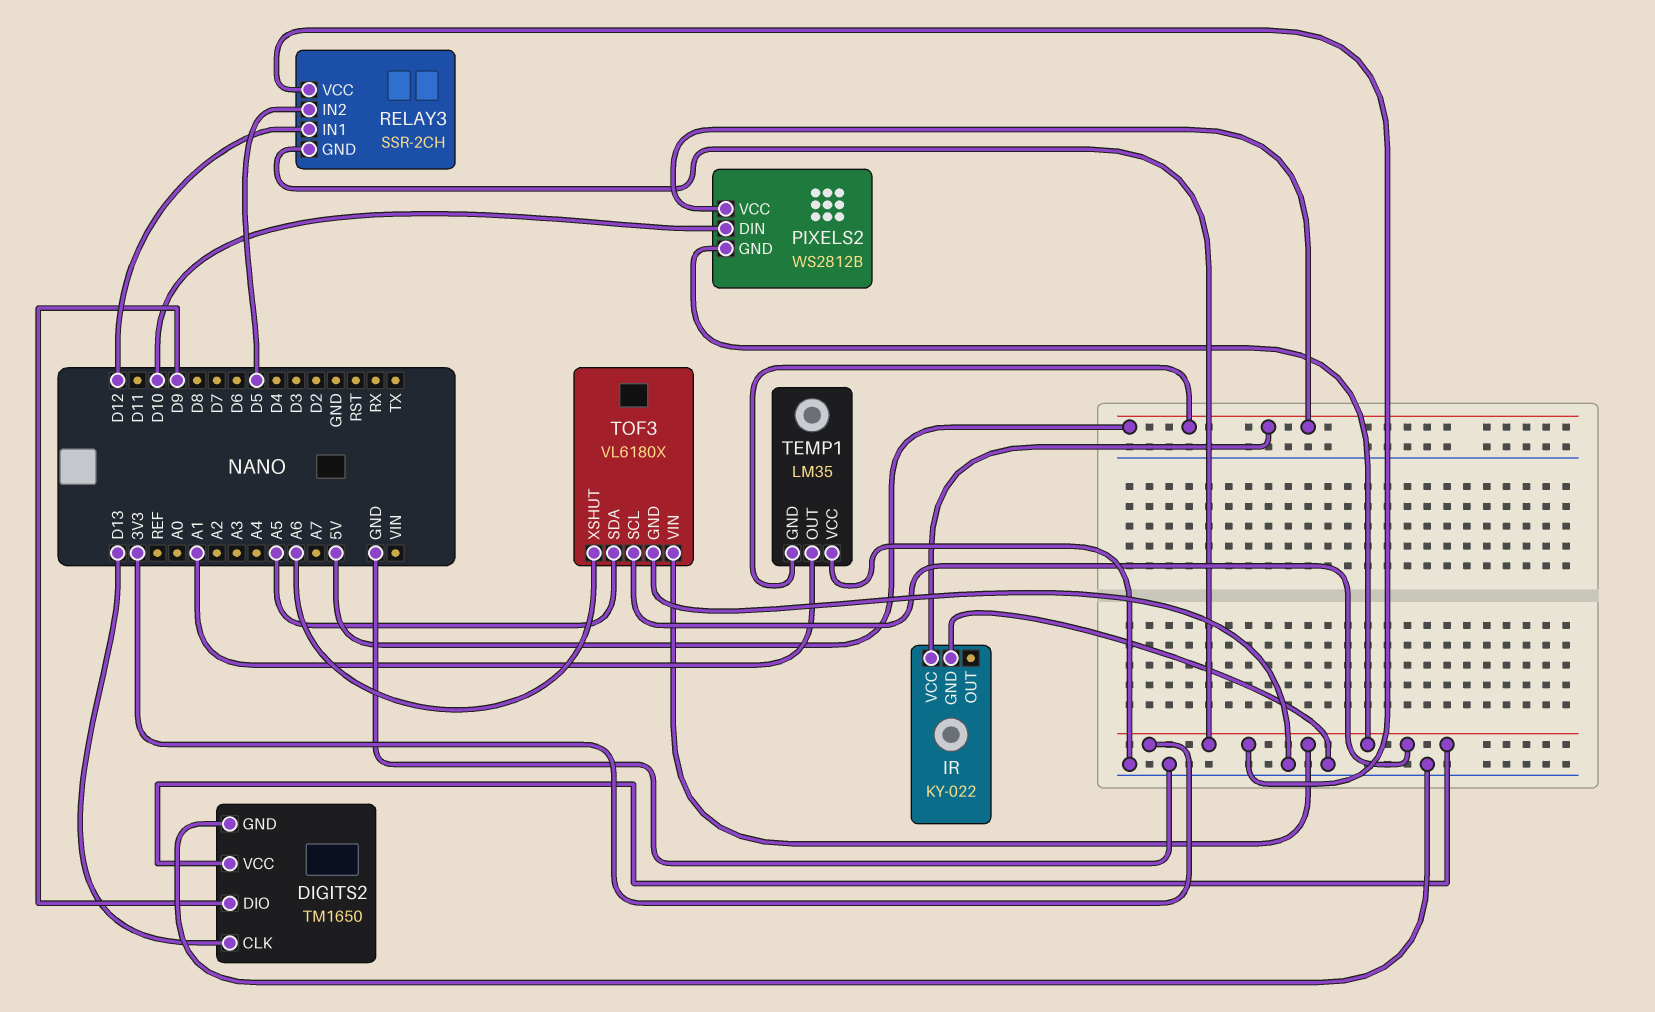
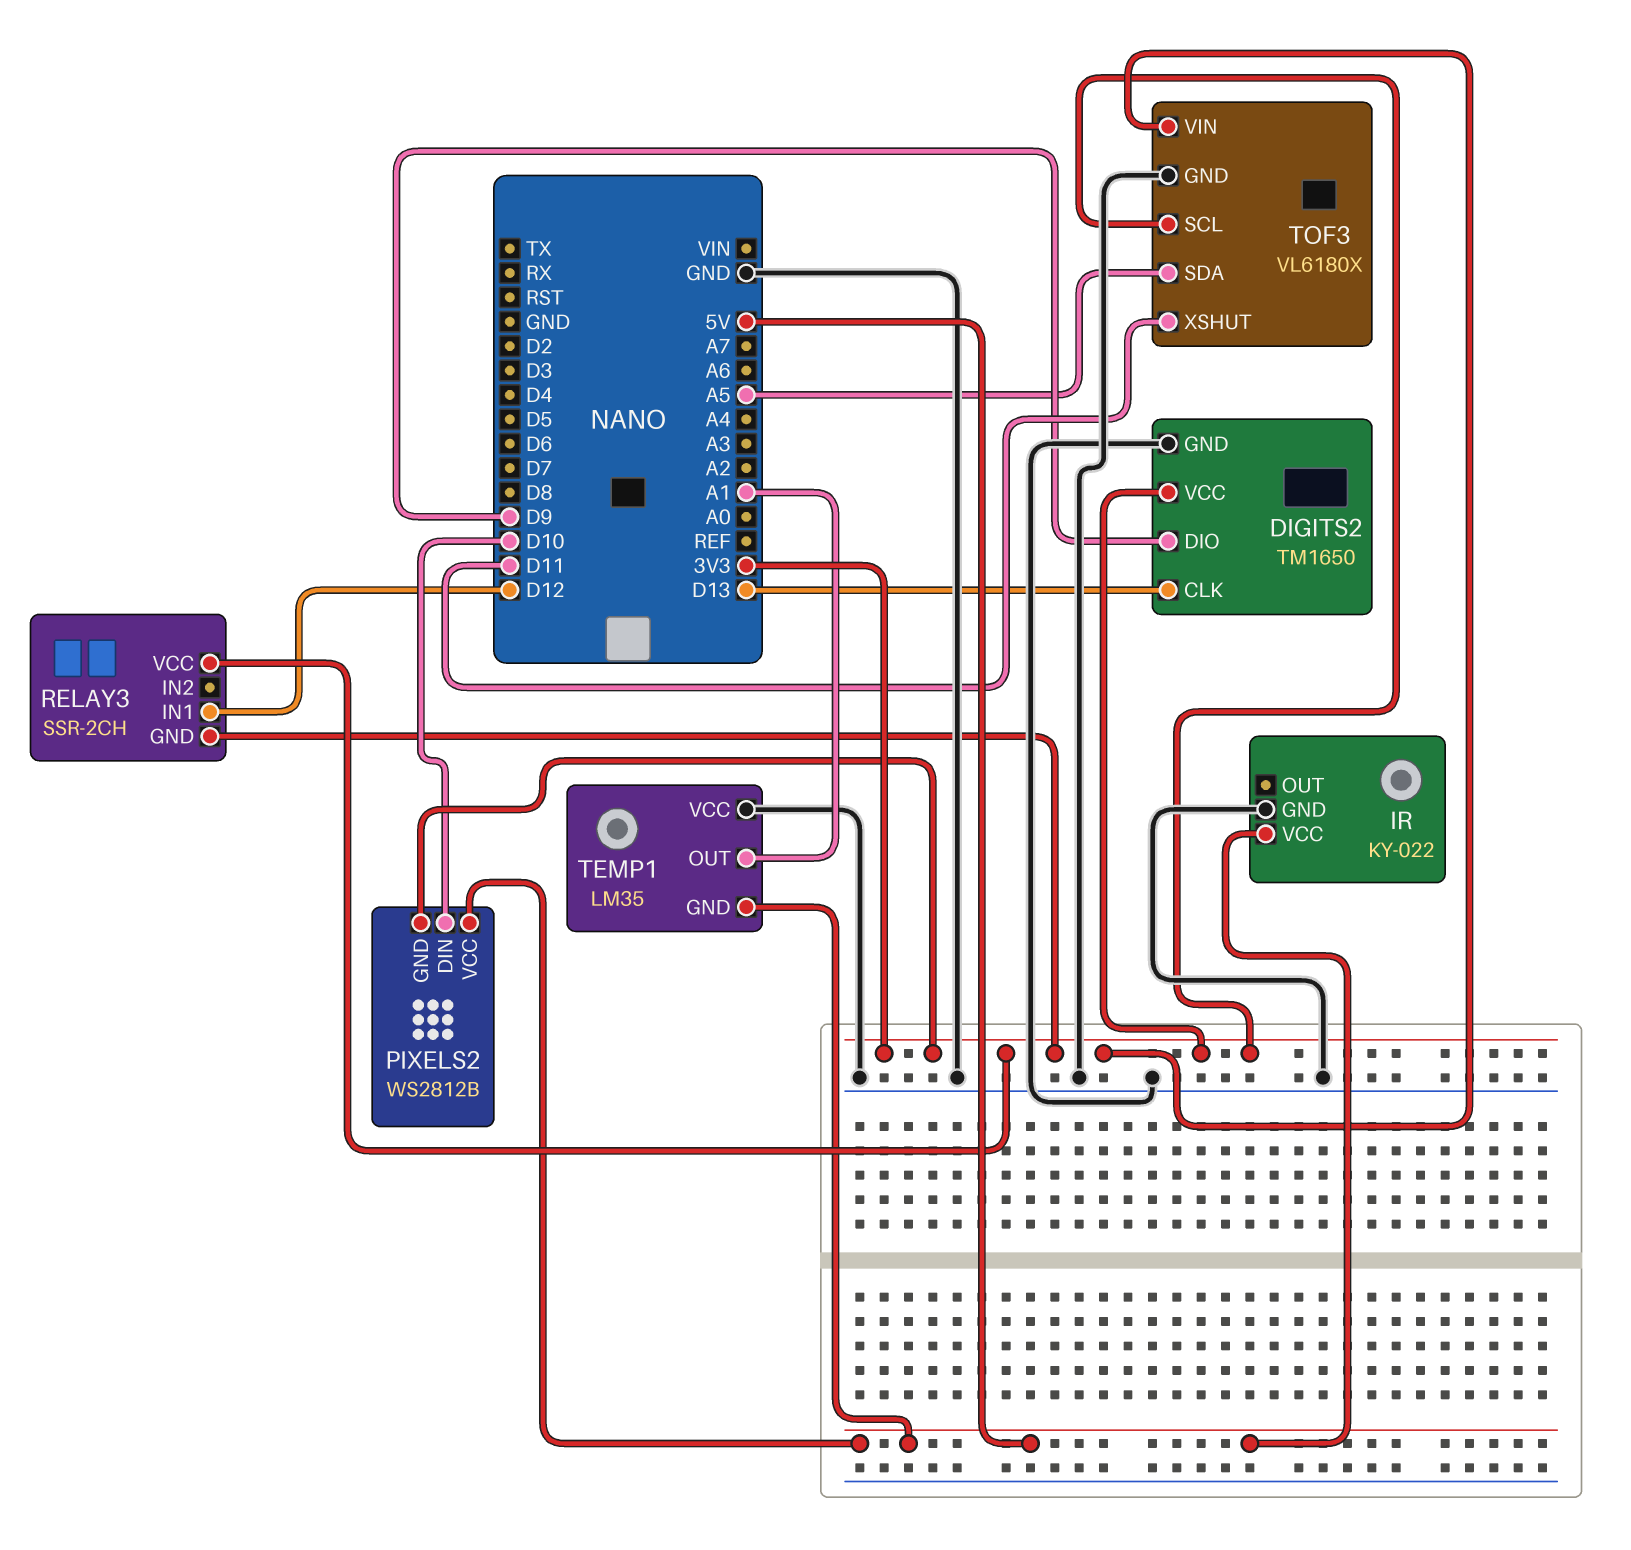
RELAY3 pin IN2: D5 -> none
TOF3 pin XSHUT: A6 -> D11

